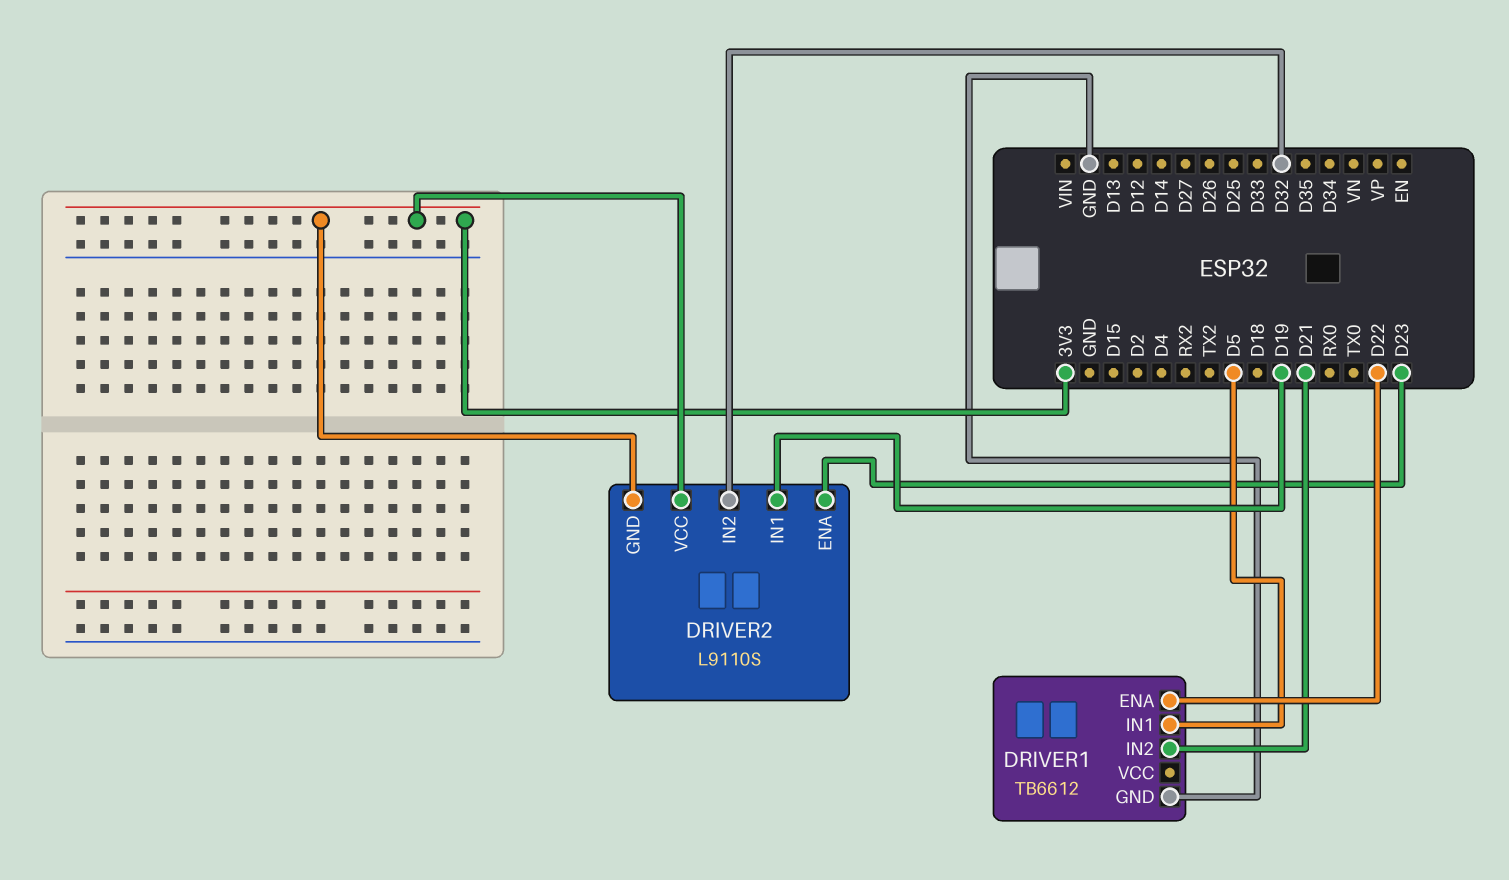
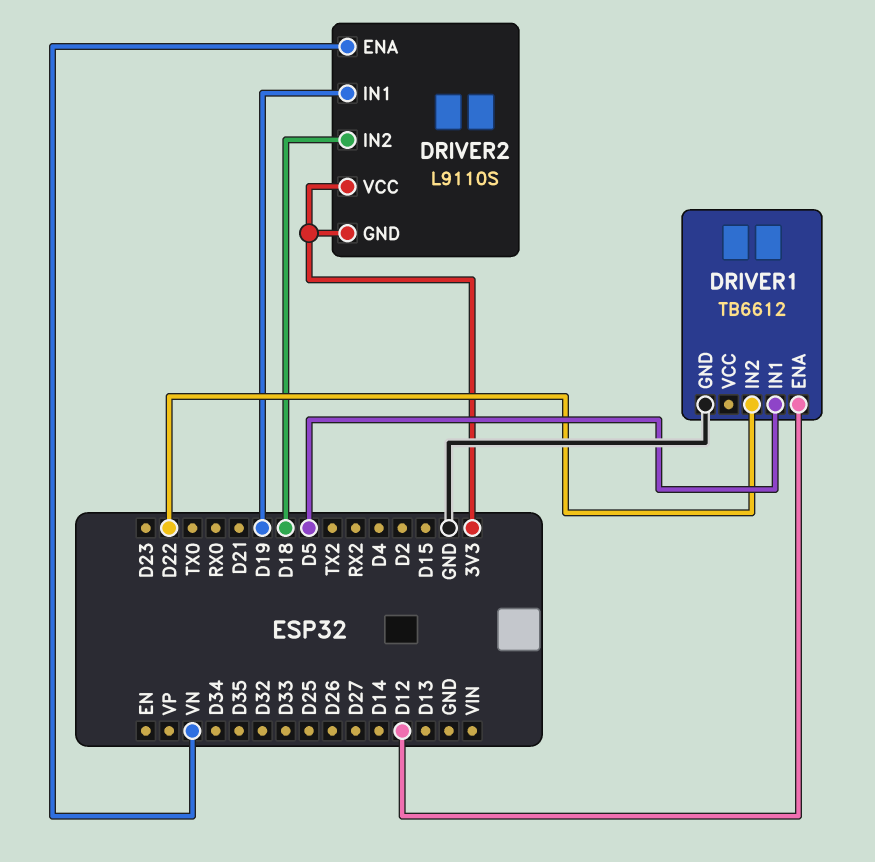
DRIVER1 pin ENA: D22 -> D12
DRIVER1 pin IN2: D21 -> D22
DRIVER2 pin ENA: D23 -> VN
DRIVER2 pin IN2: D32 -> D18

